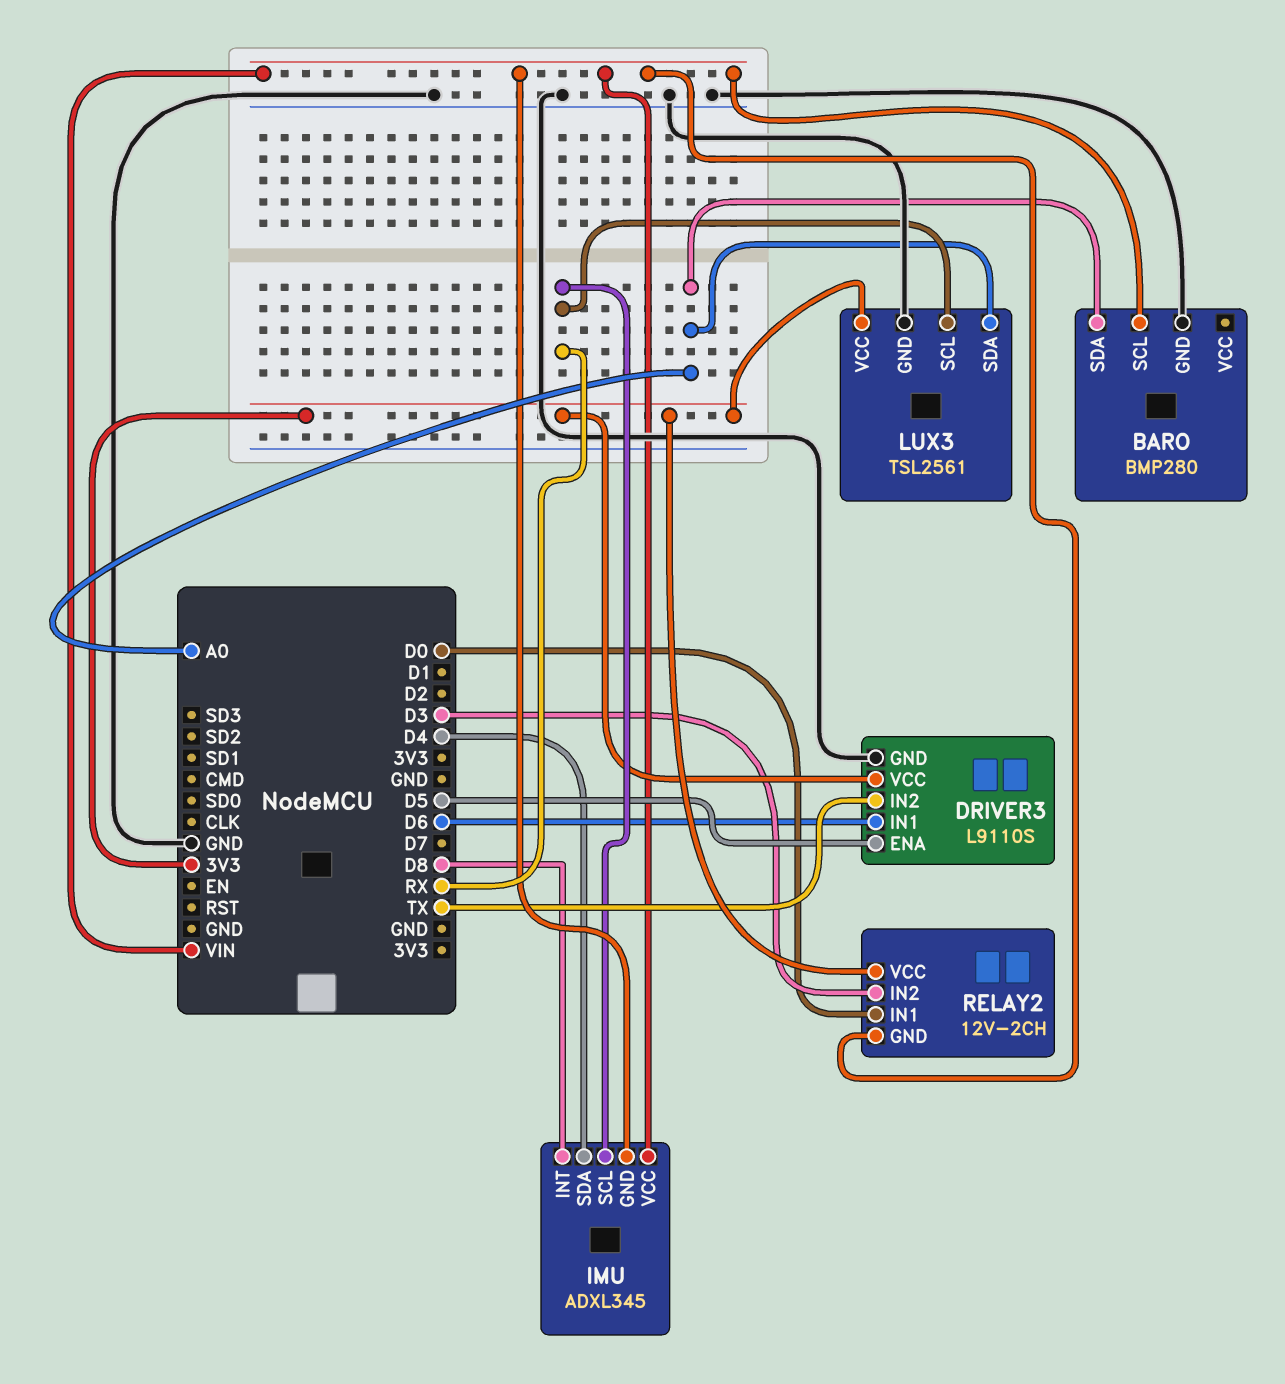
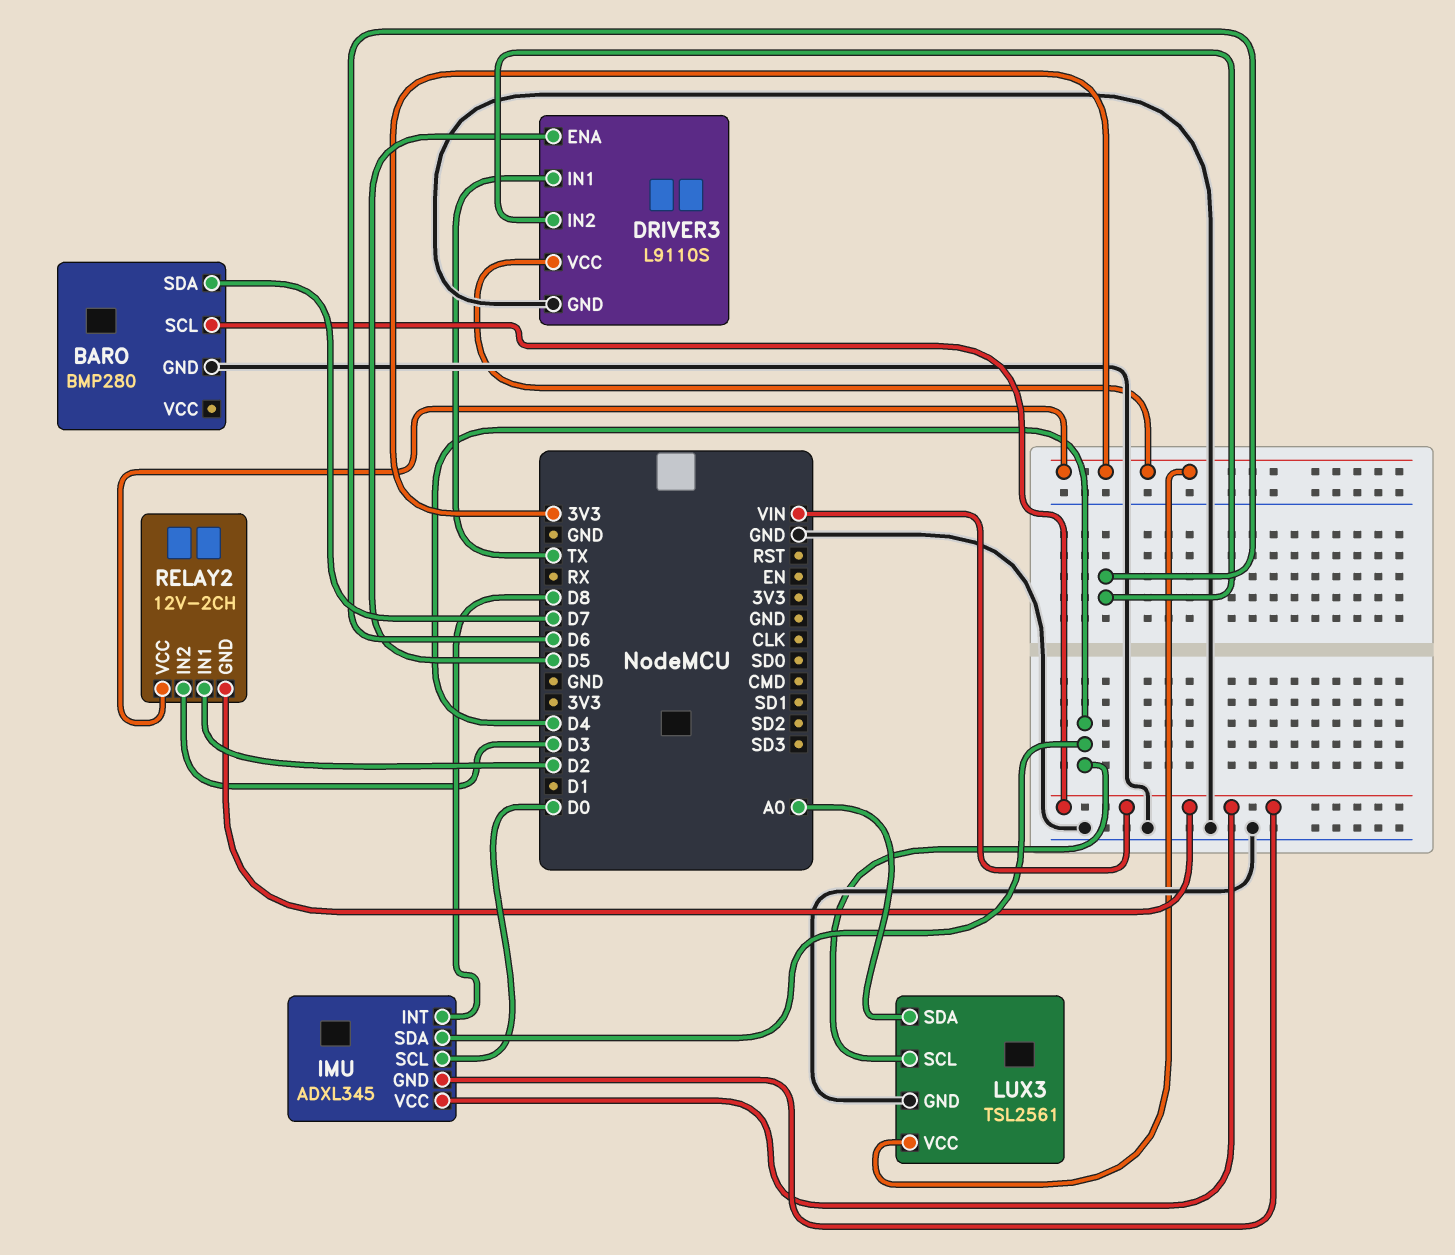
BARO pin SDA: A0 -> D7
DRIVER3 pin IN1: D6 -> TX
DRIVER3 pin IN2: TX -> D6
IMU pin SCL: RX -> D0
LUX3 pin SCL: RX -> D4
RELAY2 pin IN1: D0 -> D2

